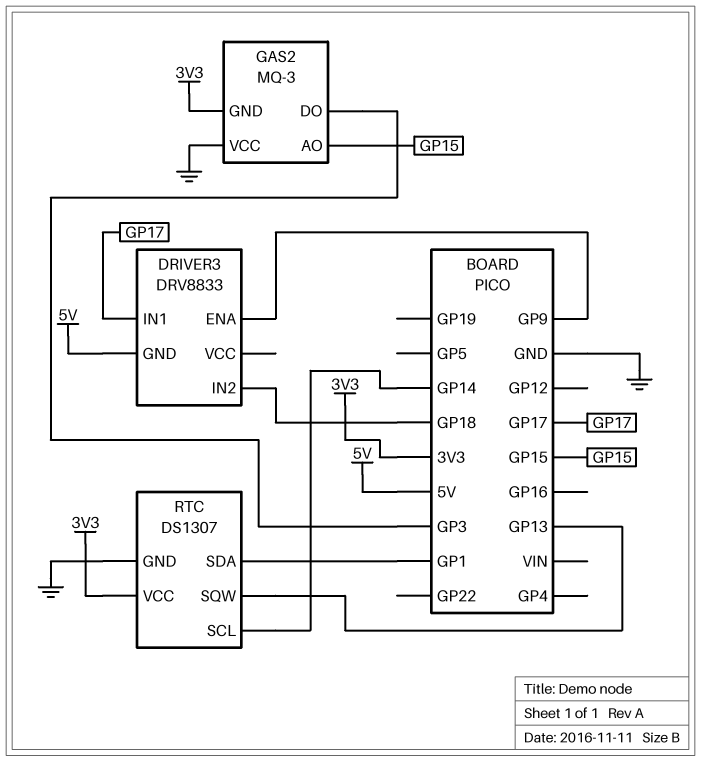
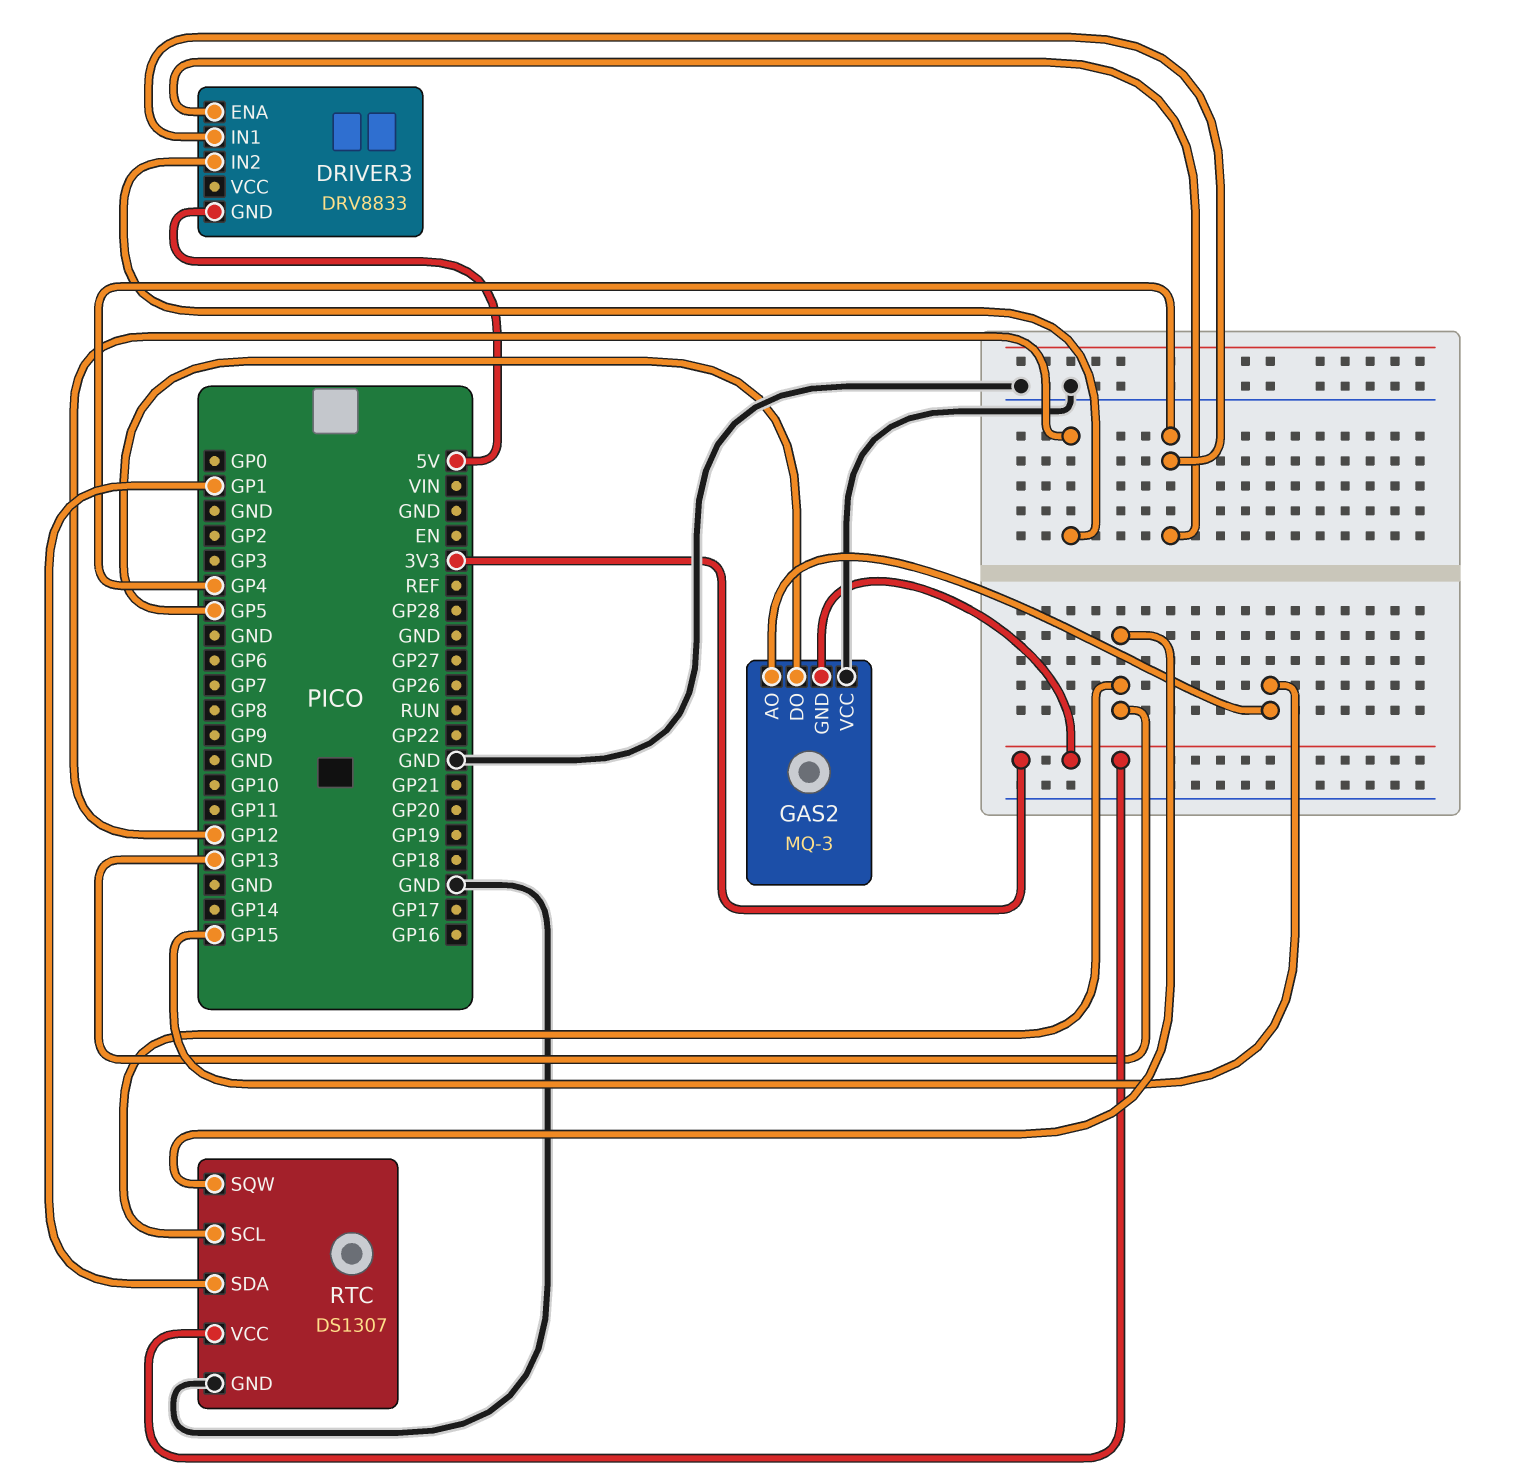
DRIVER3 pin ENA: GP9 -> GP4
DRIVER3 pin IN1: GP17 -> GP4
DRIVER3 pin IN2: GP18 -> GP12
GAS2 pin DO: GP3 -> GP5
RTC pin SCL: GP14 -> GP13

